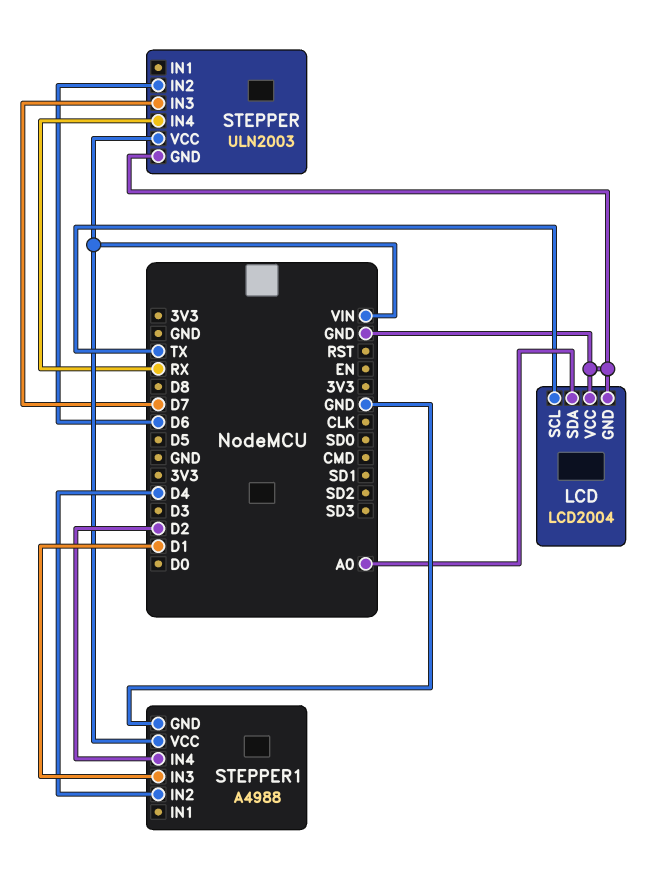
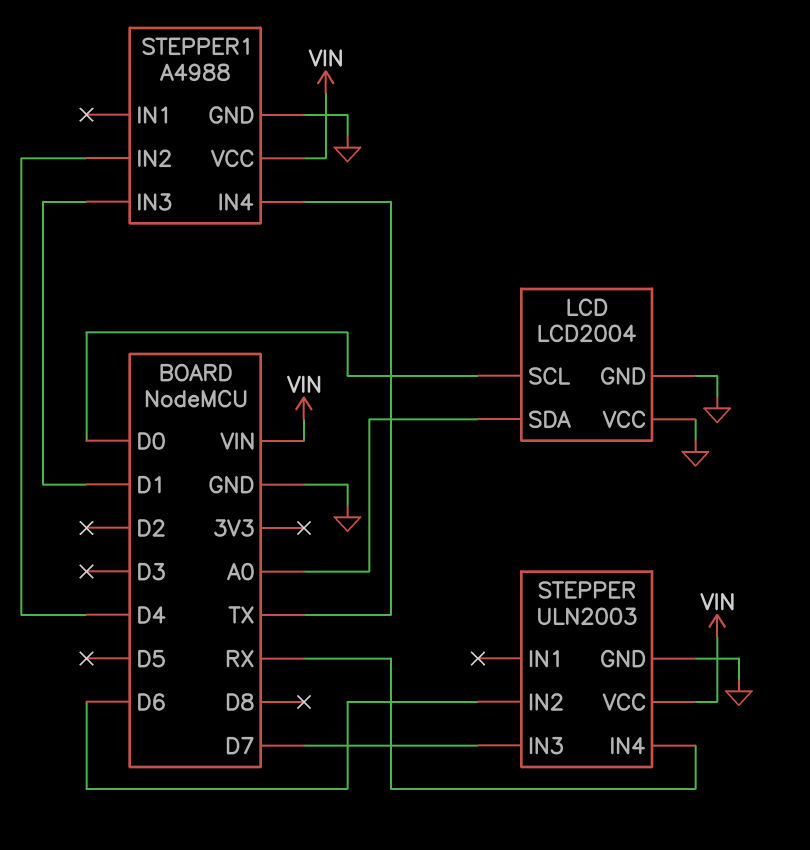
LCD pin SCL: TX -> D0
STEPPER1 pin IN4: D2 -> TX

